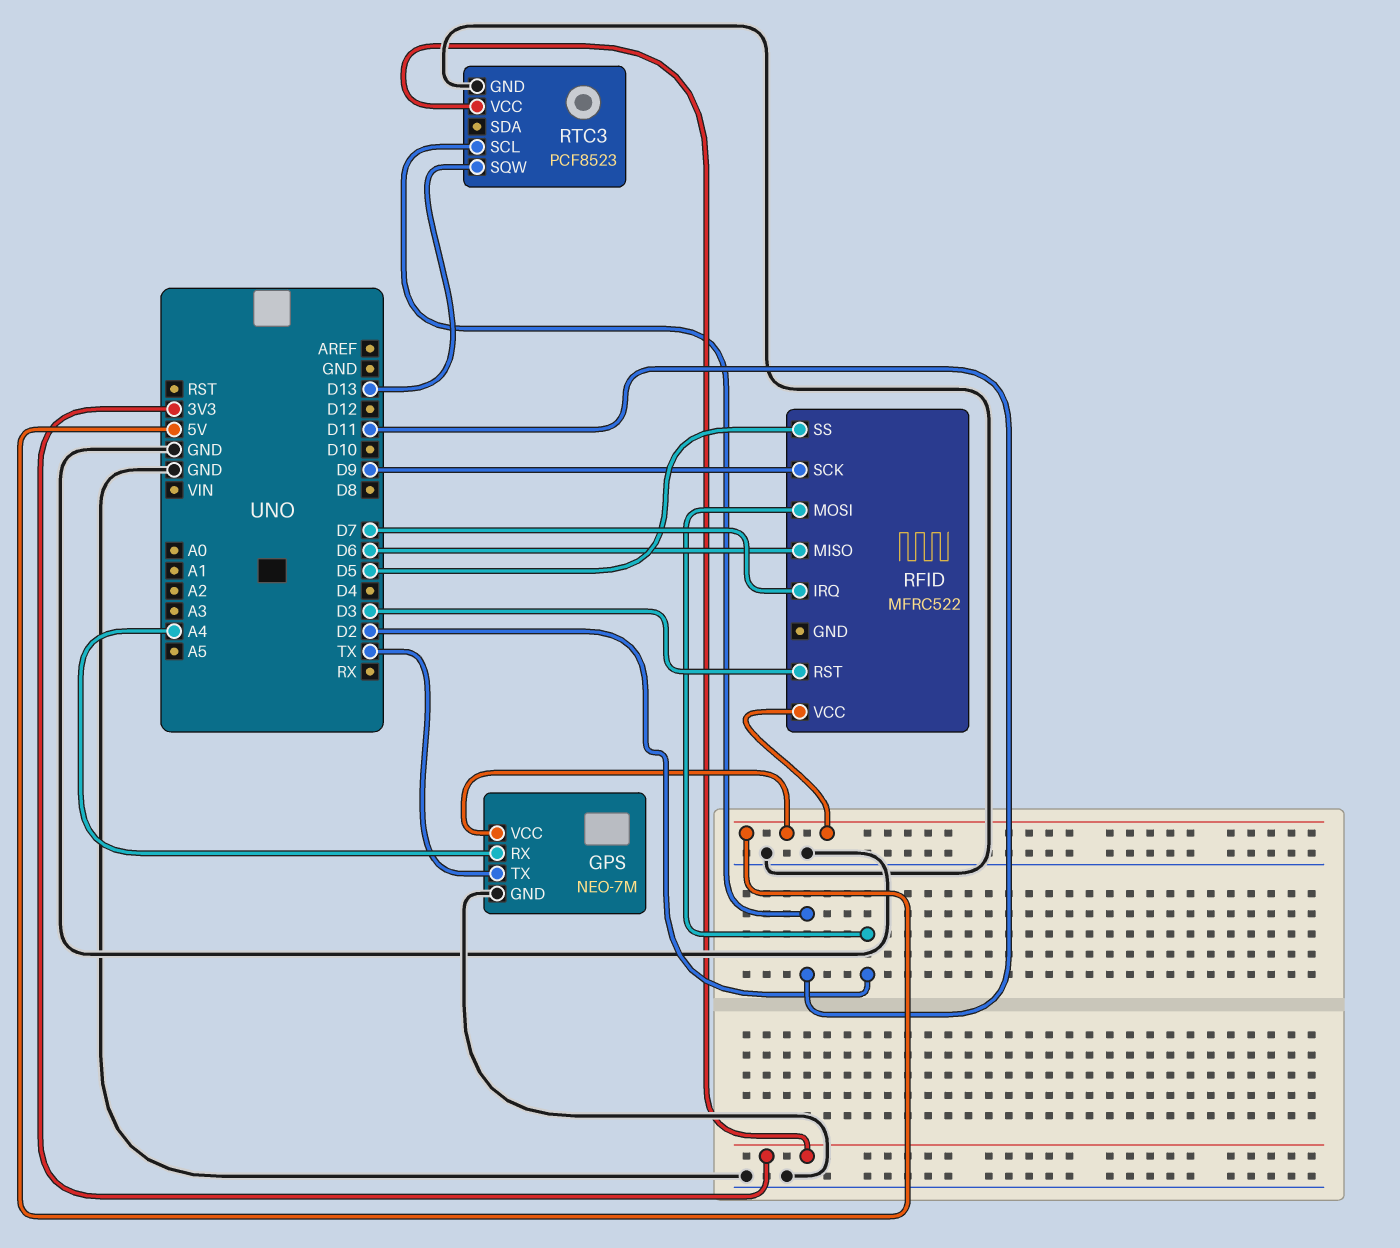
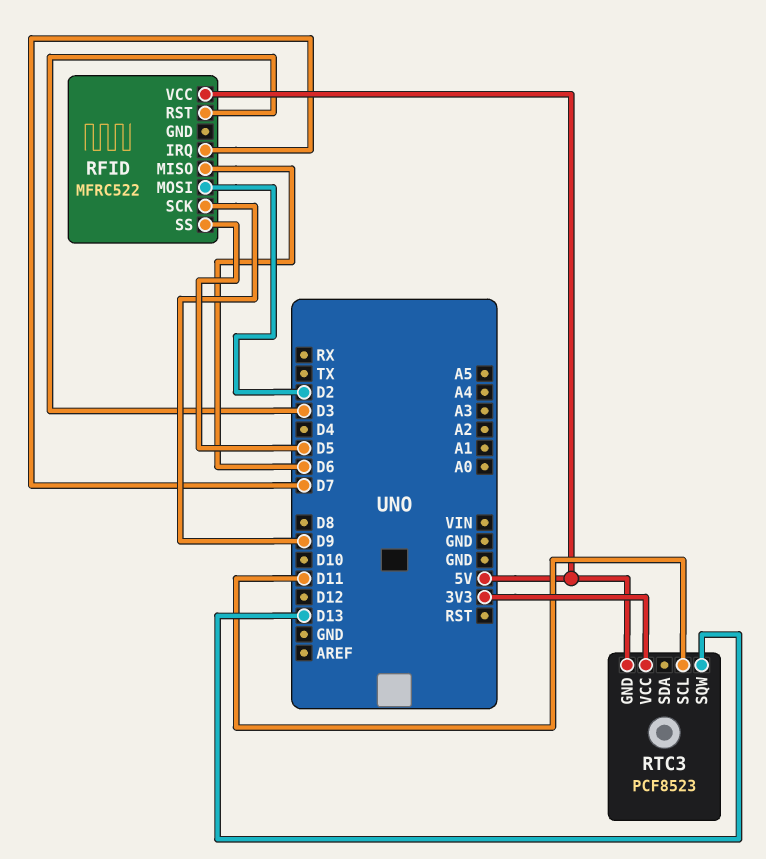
GPS: NEO-7M -> none
GPS pin GND: GND -> none
GPS pin RX: A4 -> none
GPS pin TX: TX -> none
GPS pin VCC: 5V -> none
RTC3 pin GND: GND -> 5V

